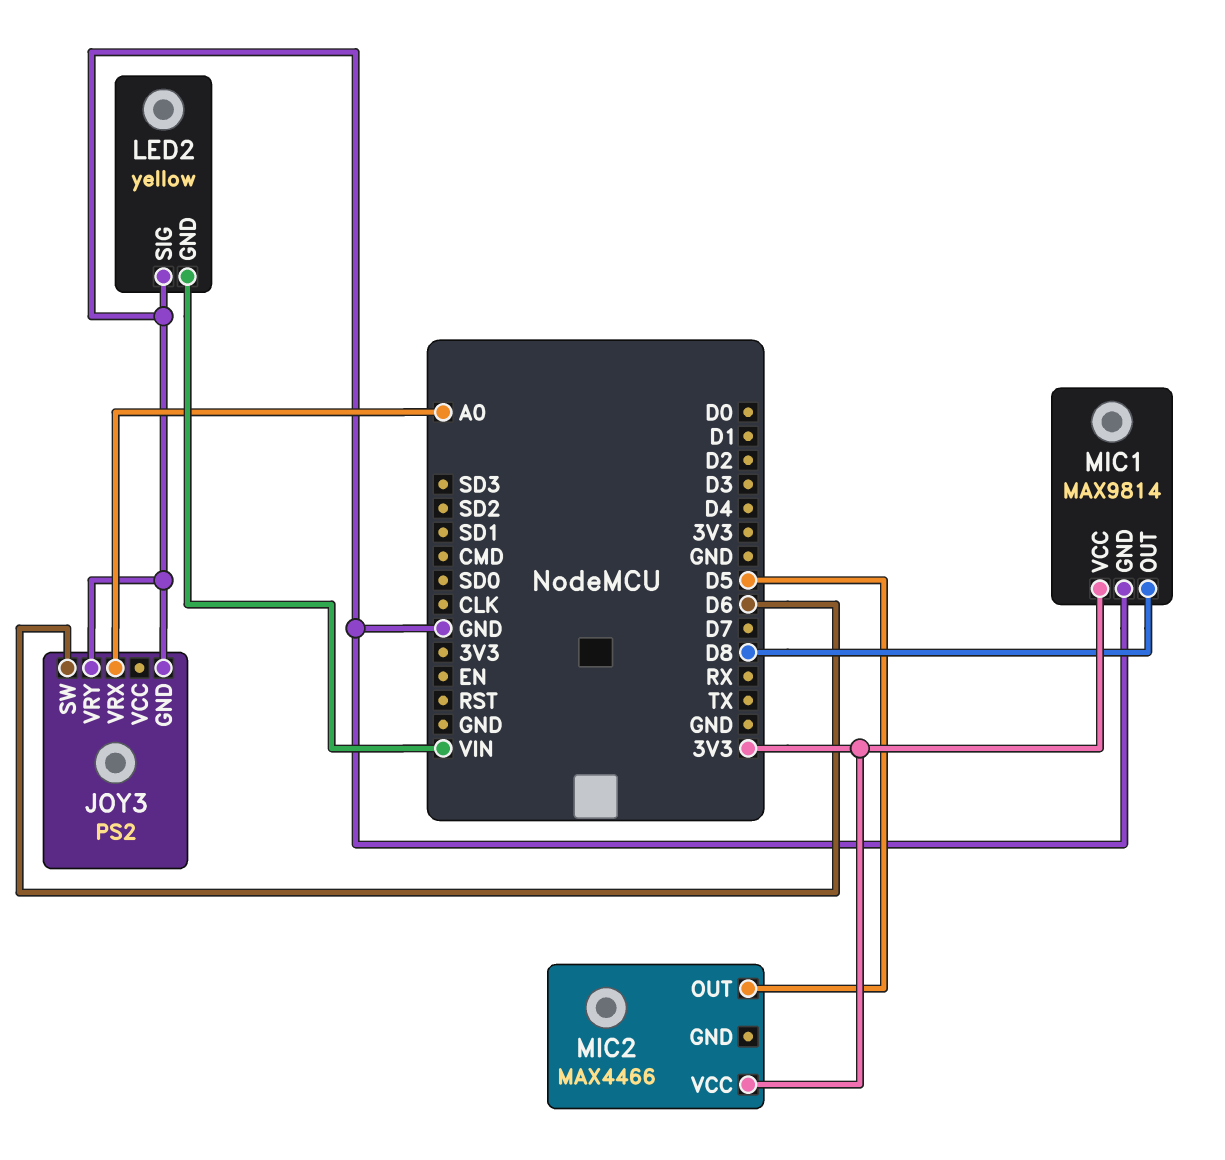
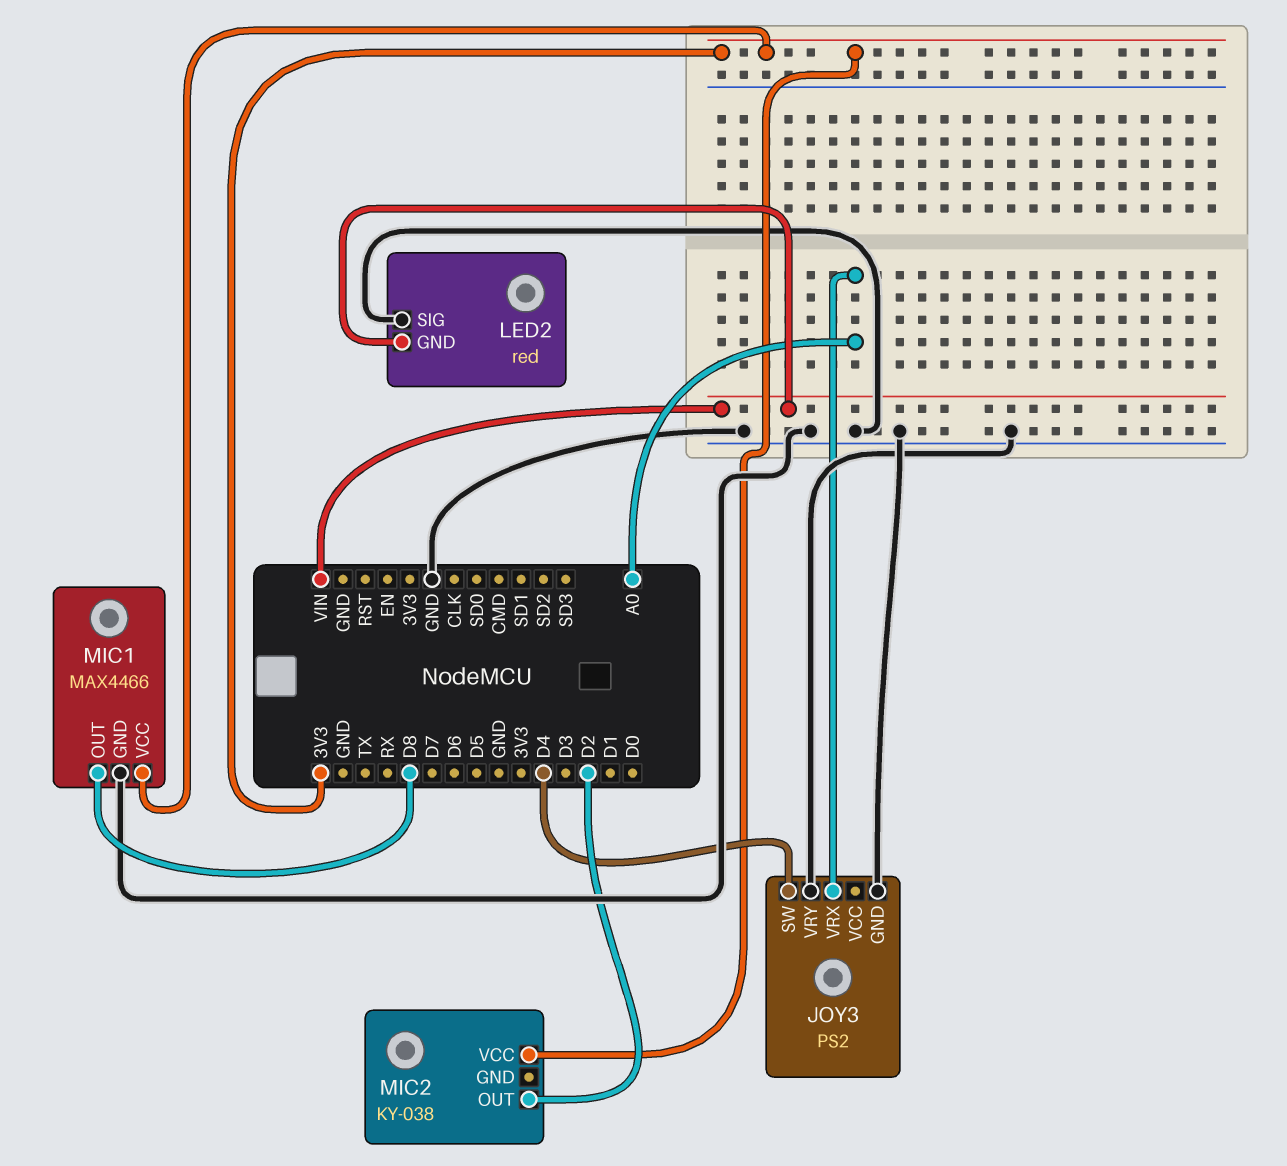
JOY3 pin SW: D6 -> D4
LED2: yellow -> red
MIC1: MAX9814 -> MAX4466
MIC2: MAX4466 -> KY-038
MIC2 pin OUT: D5 -> D2

